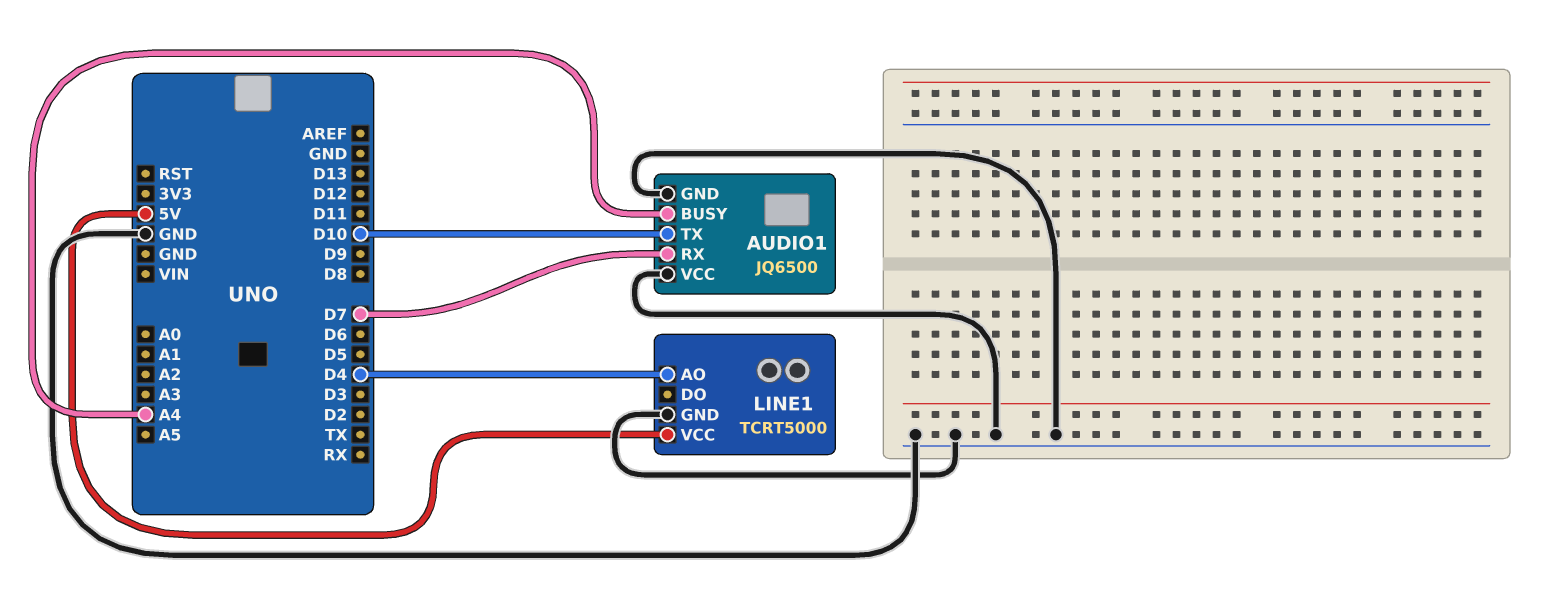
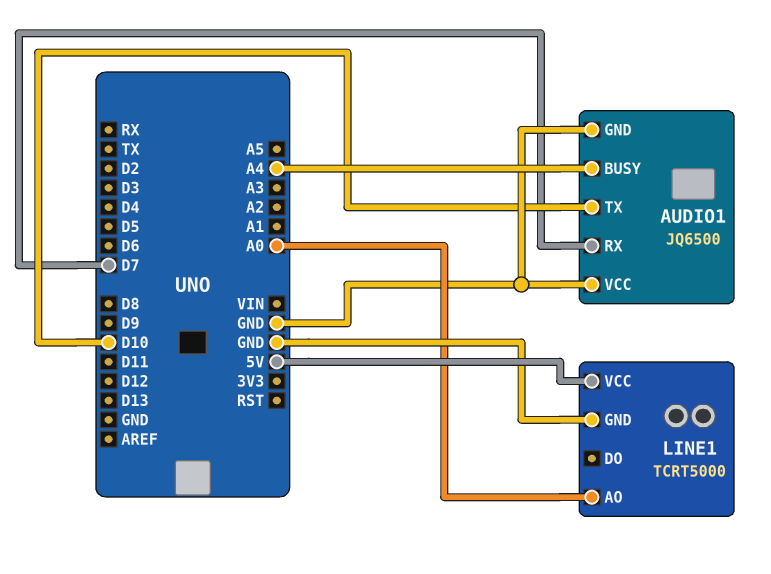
LINE1 pin AO: D4 -> A0

